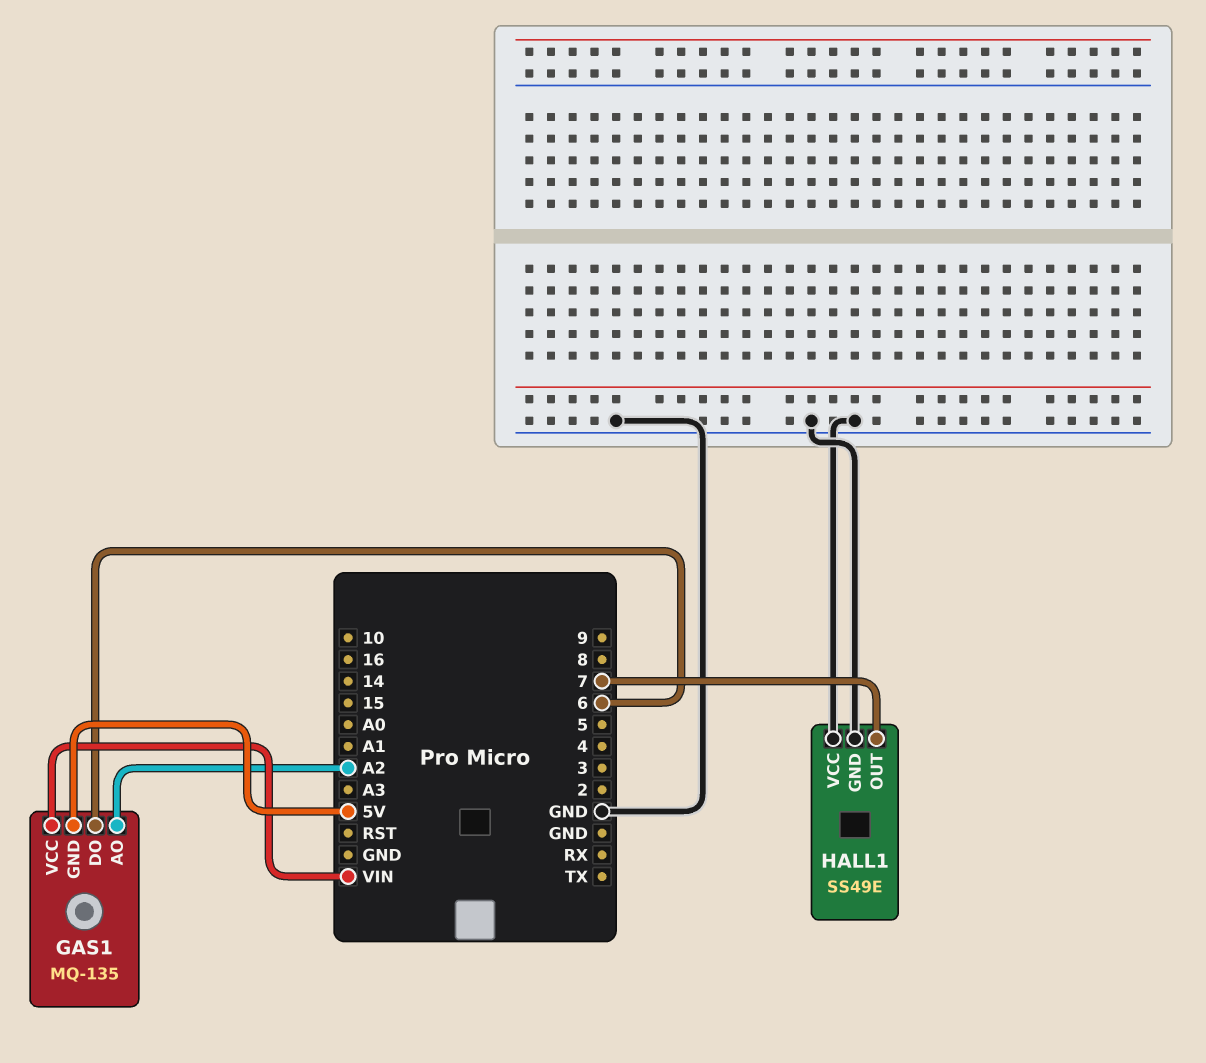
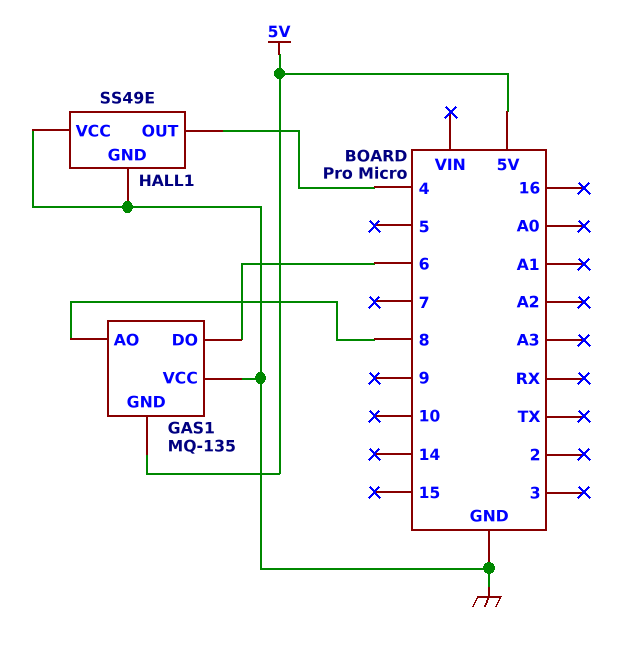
GAS1 pin AO: A2 -> 8
GAS1 pin VCC: VIN -> GND
HALL1 pin OUT: 7 -> 4

